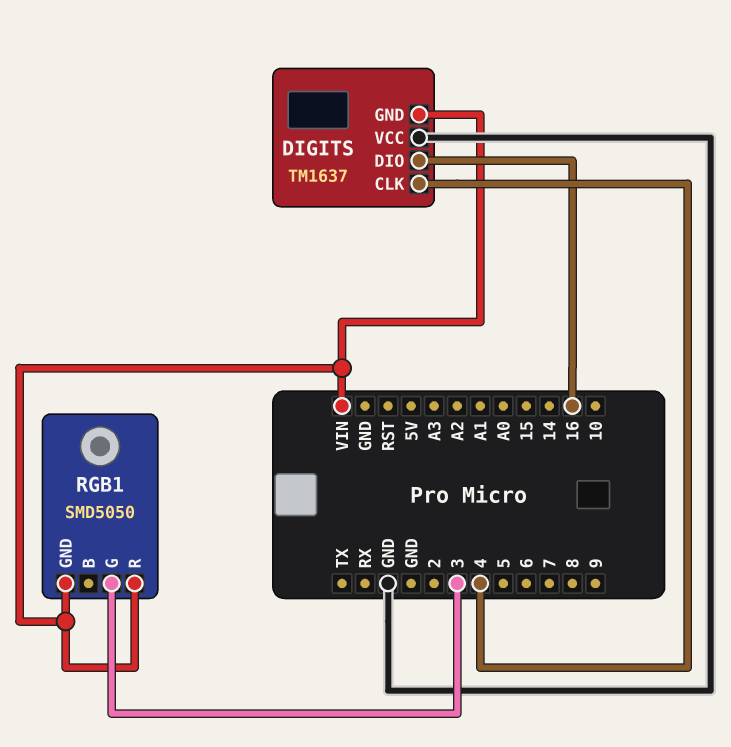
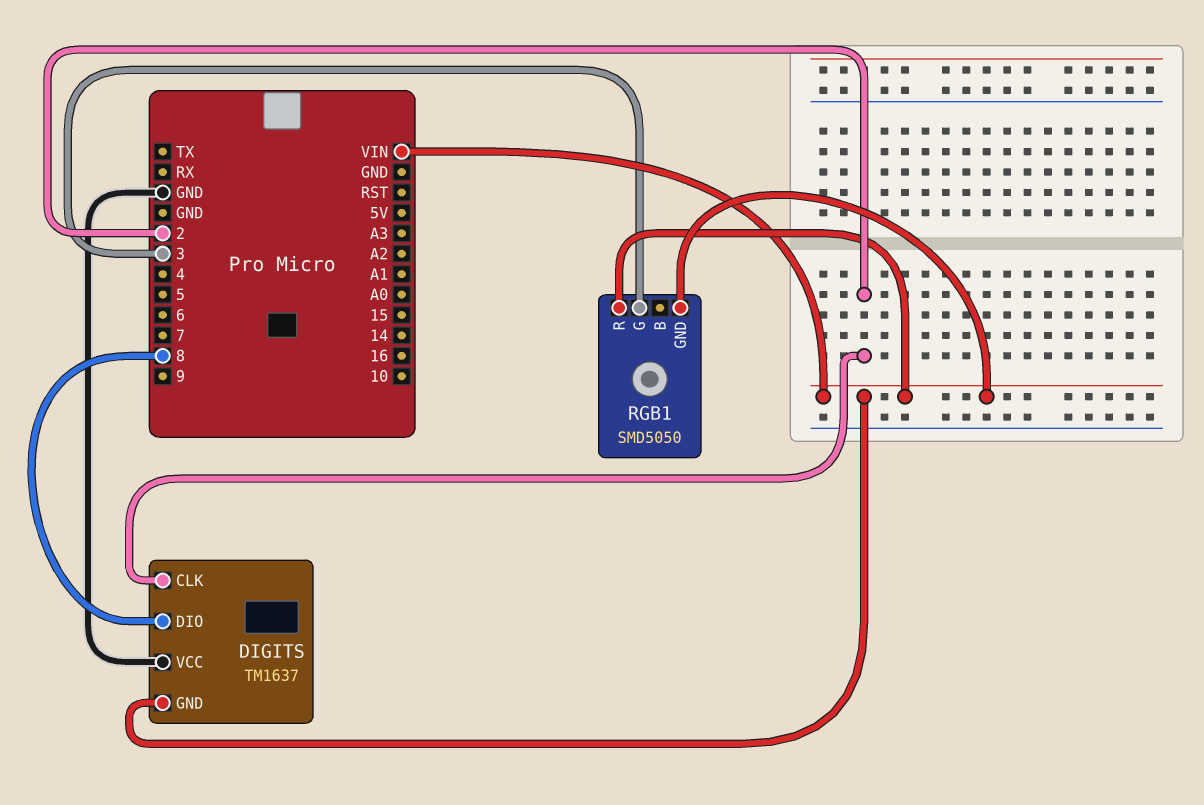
DIGITS pin CLK: 4 -> 2
DIGITS pin DIO: 16 -> 8

